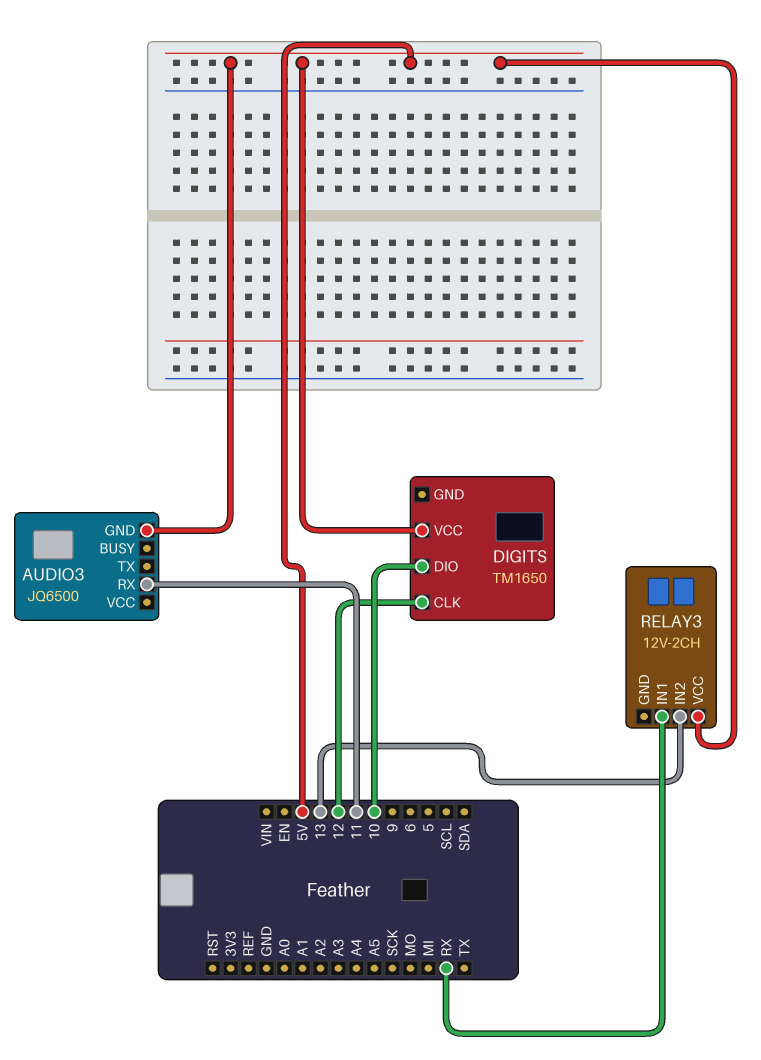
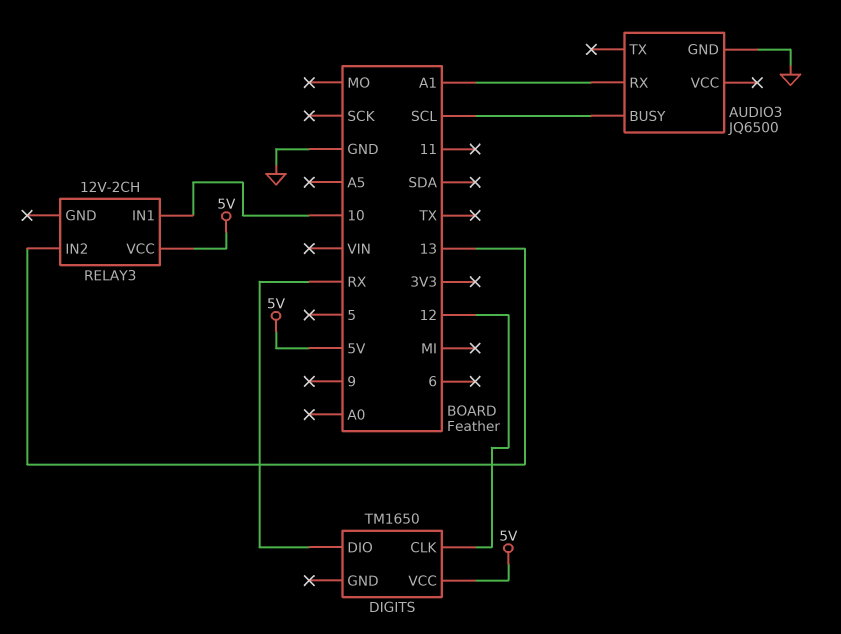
AUDIO3 pin BUSY: none -> SCL
AUDIO3 pin GND: 5V -> GND
AUDIO3 pin RX: 11 -> A1
DIGITS pin DIO: 10 -> RX
RELAY3 pin IN1: RX -> 10

